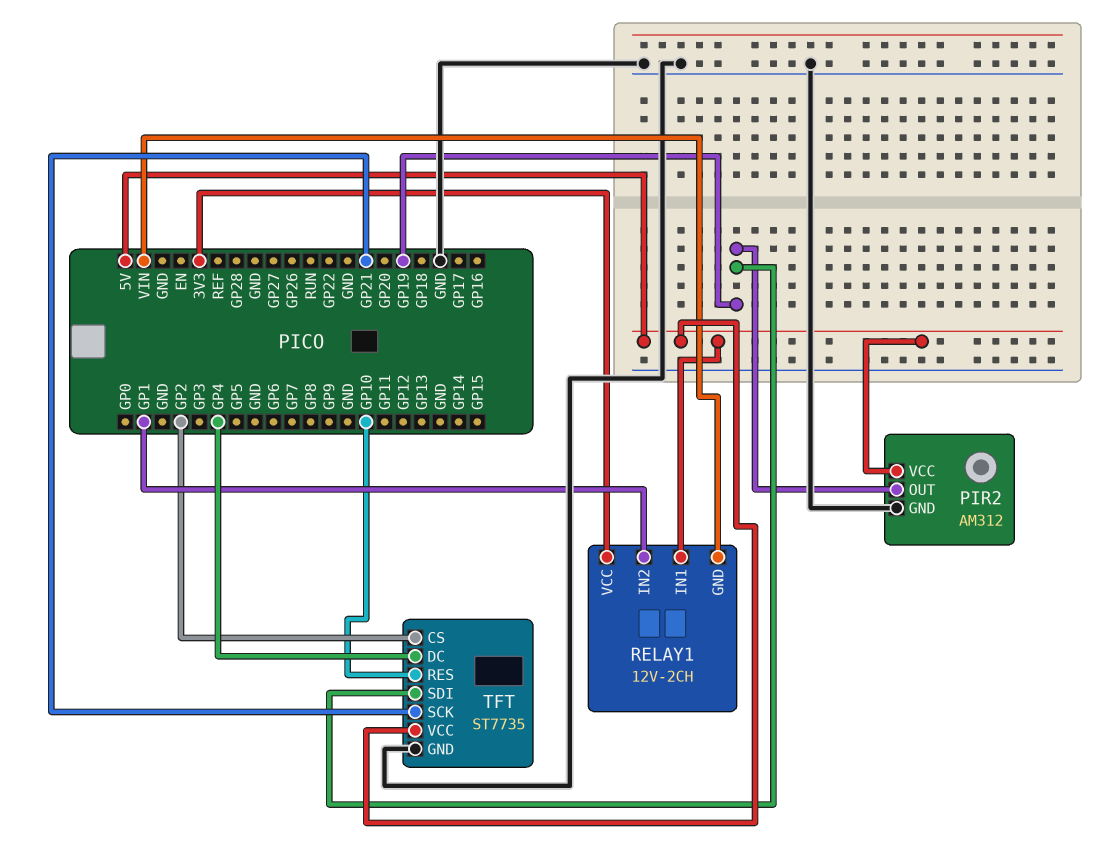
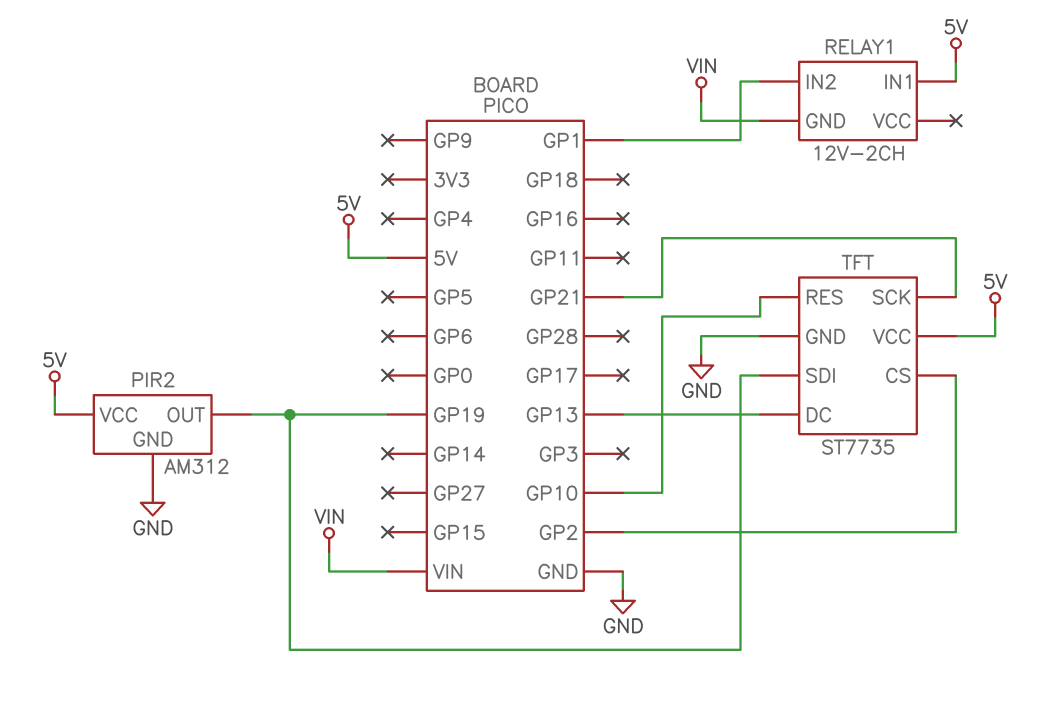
RELAY1 pin VCC: 3V3 -> none
TFT pin DC: GP4 -> GP13

